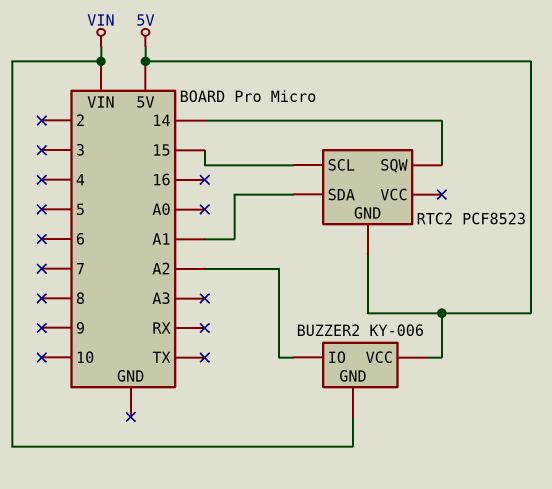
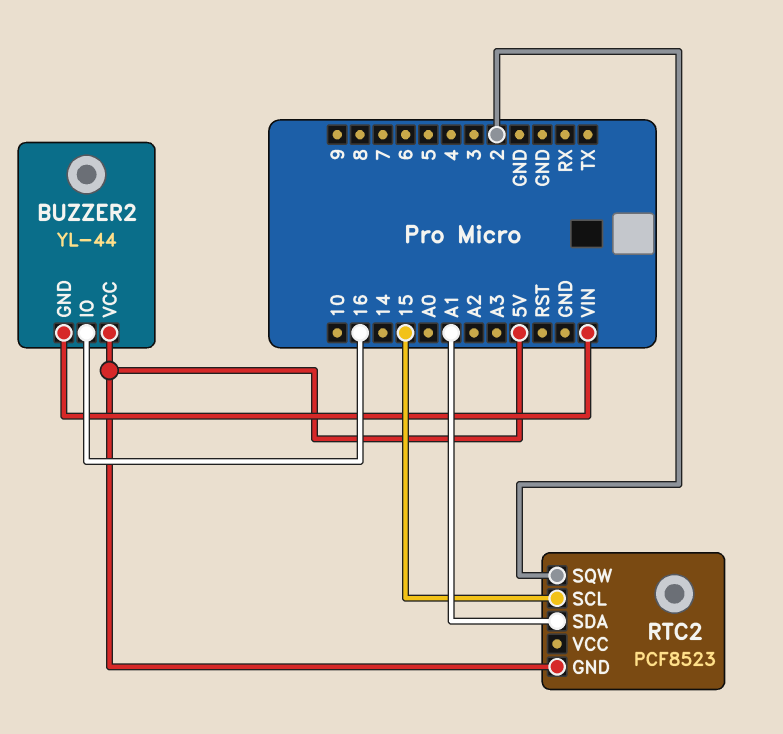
BUZZER2: KY-006 -> YL-44
BUZZER2 pin IO: A2 -> 16
RTC2 pin SQW: 14 -> 2

